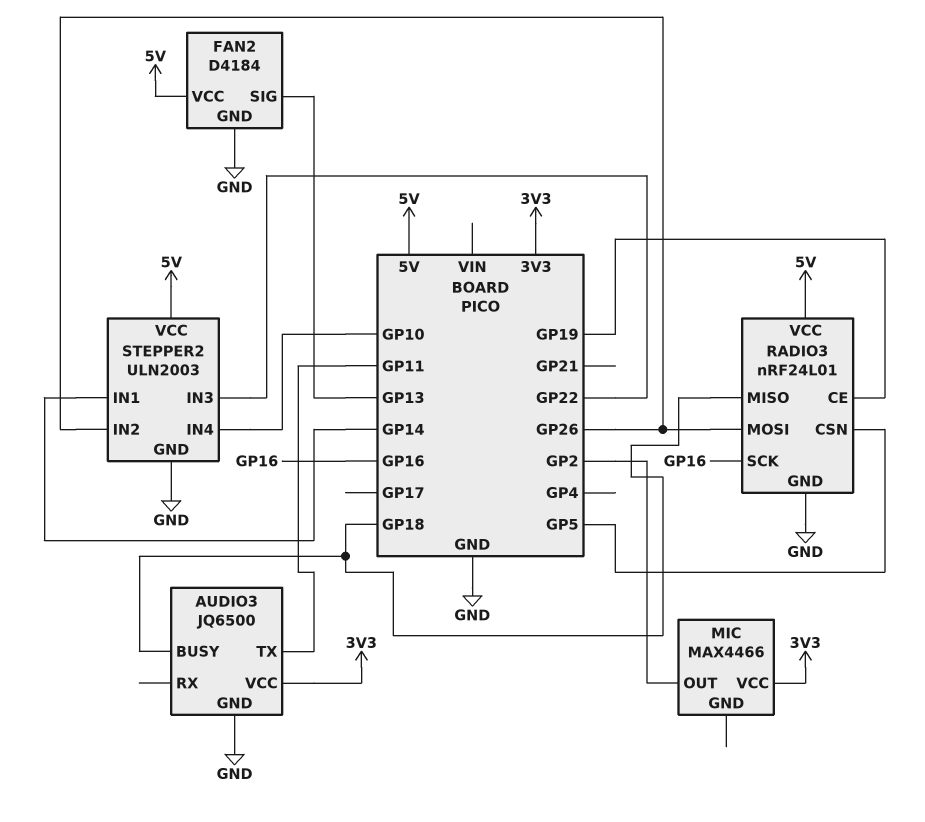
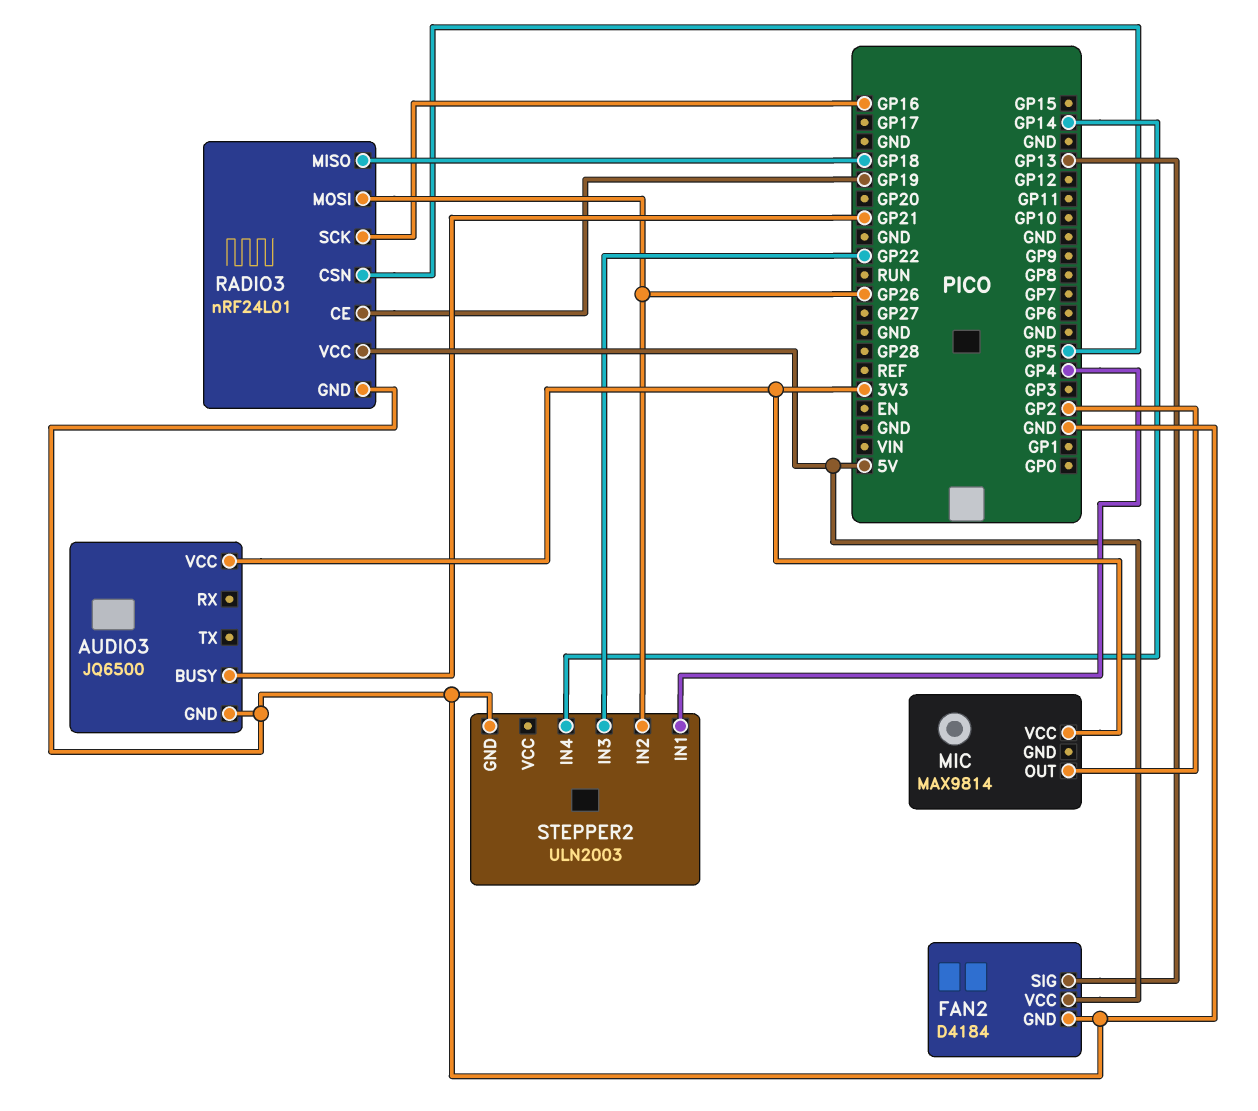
AUDIO3 pin BUSY: GP18 -> GP21
AUDIO3 pin TX: GP11 -> none
MIC: MAX4466 -> MAX9814
STEPPER2 pin IN1: GP14 -> GP4
STEPPER2 pin IN4: GP10 -> GP14
STEPPER2 pin VCC: 5V -> none

